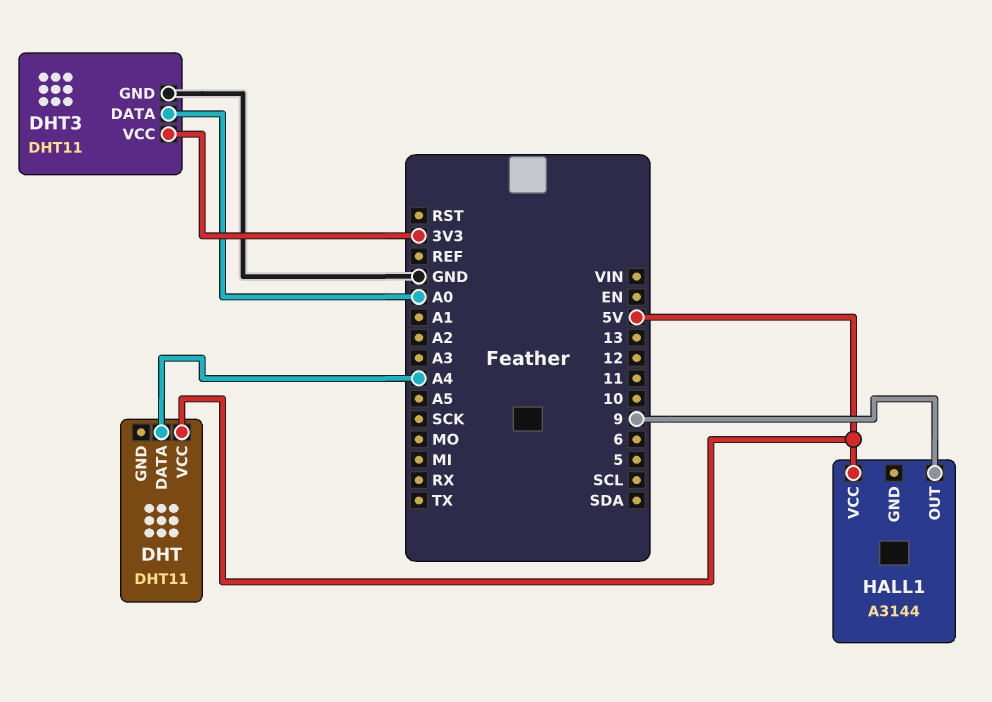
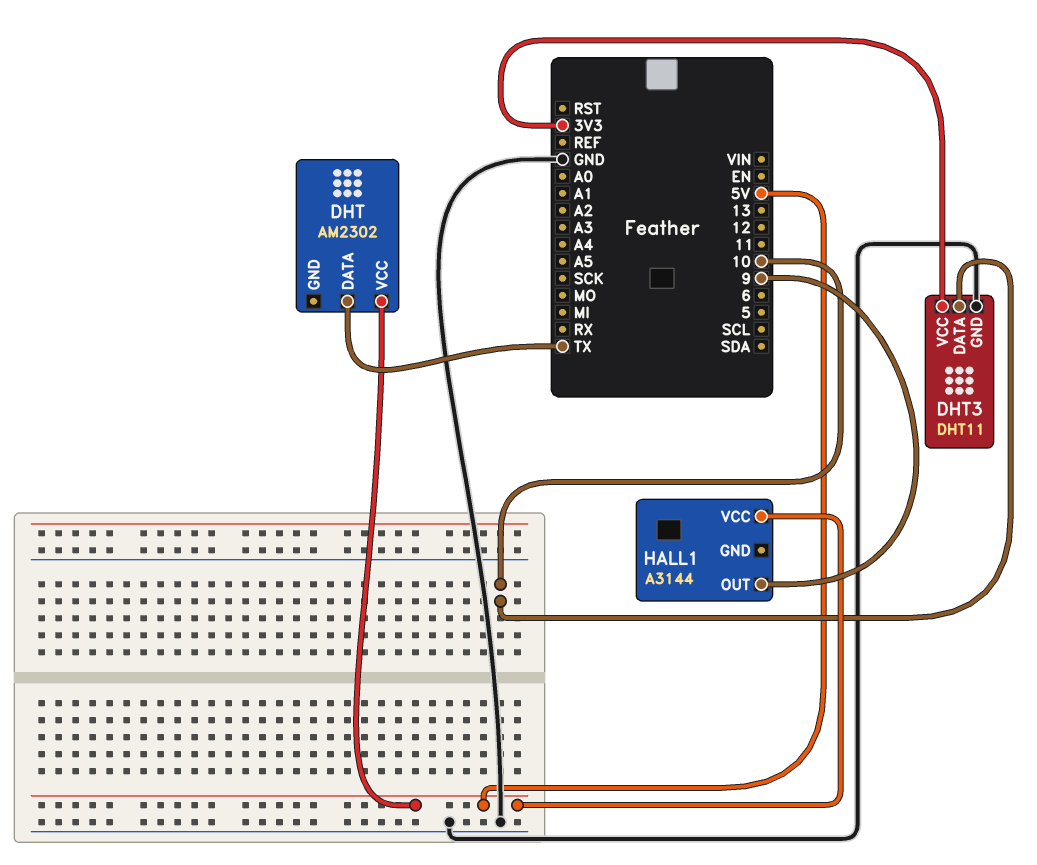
DHT: DHT11 -> AM2302
DHT pin DATA: A4 -> TX
DHT3 pin DATA: A0 -> 10

